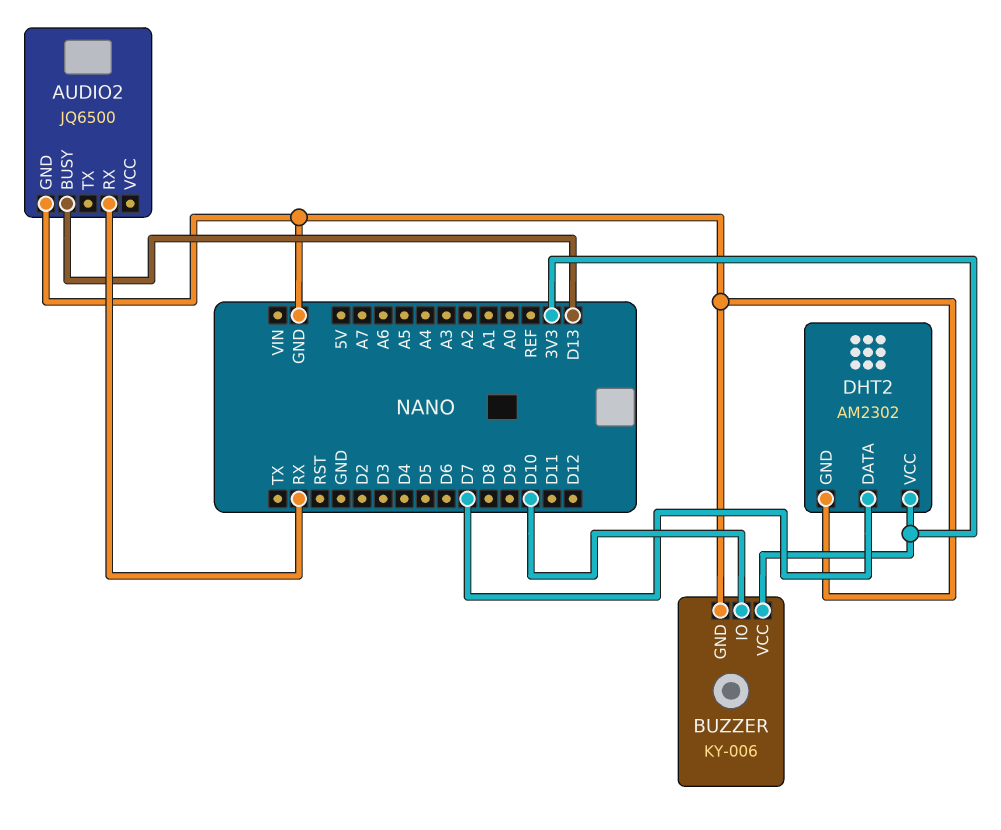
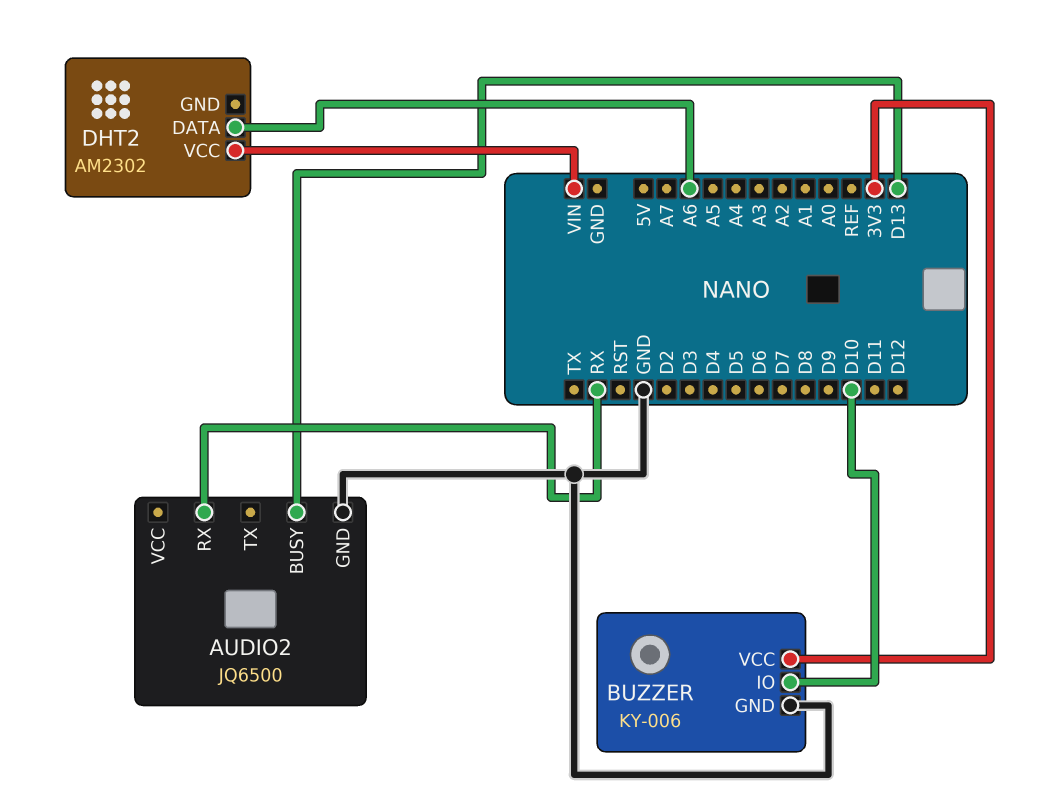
DHT2 pin DATA: D7 -> A6
DHT2 pin GND: GND -> none
DHT2 pin VCC: 3V3 -> VIN

